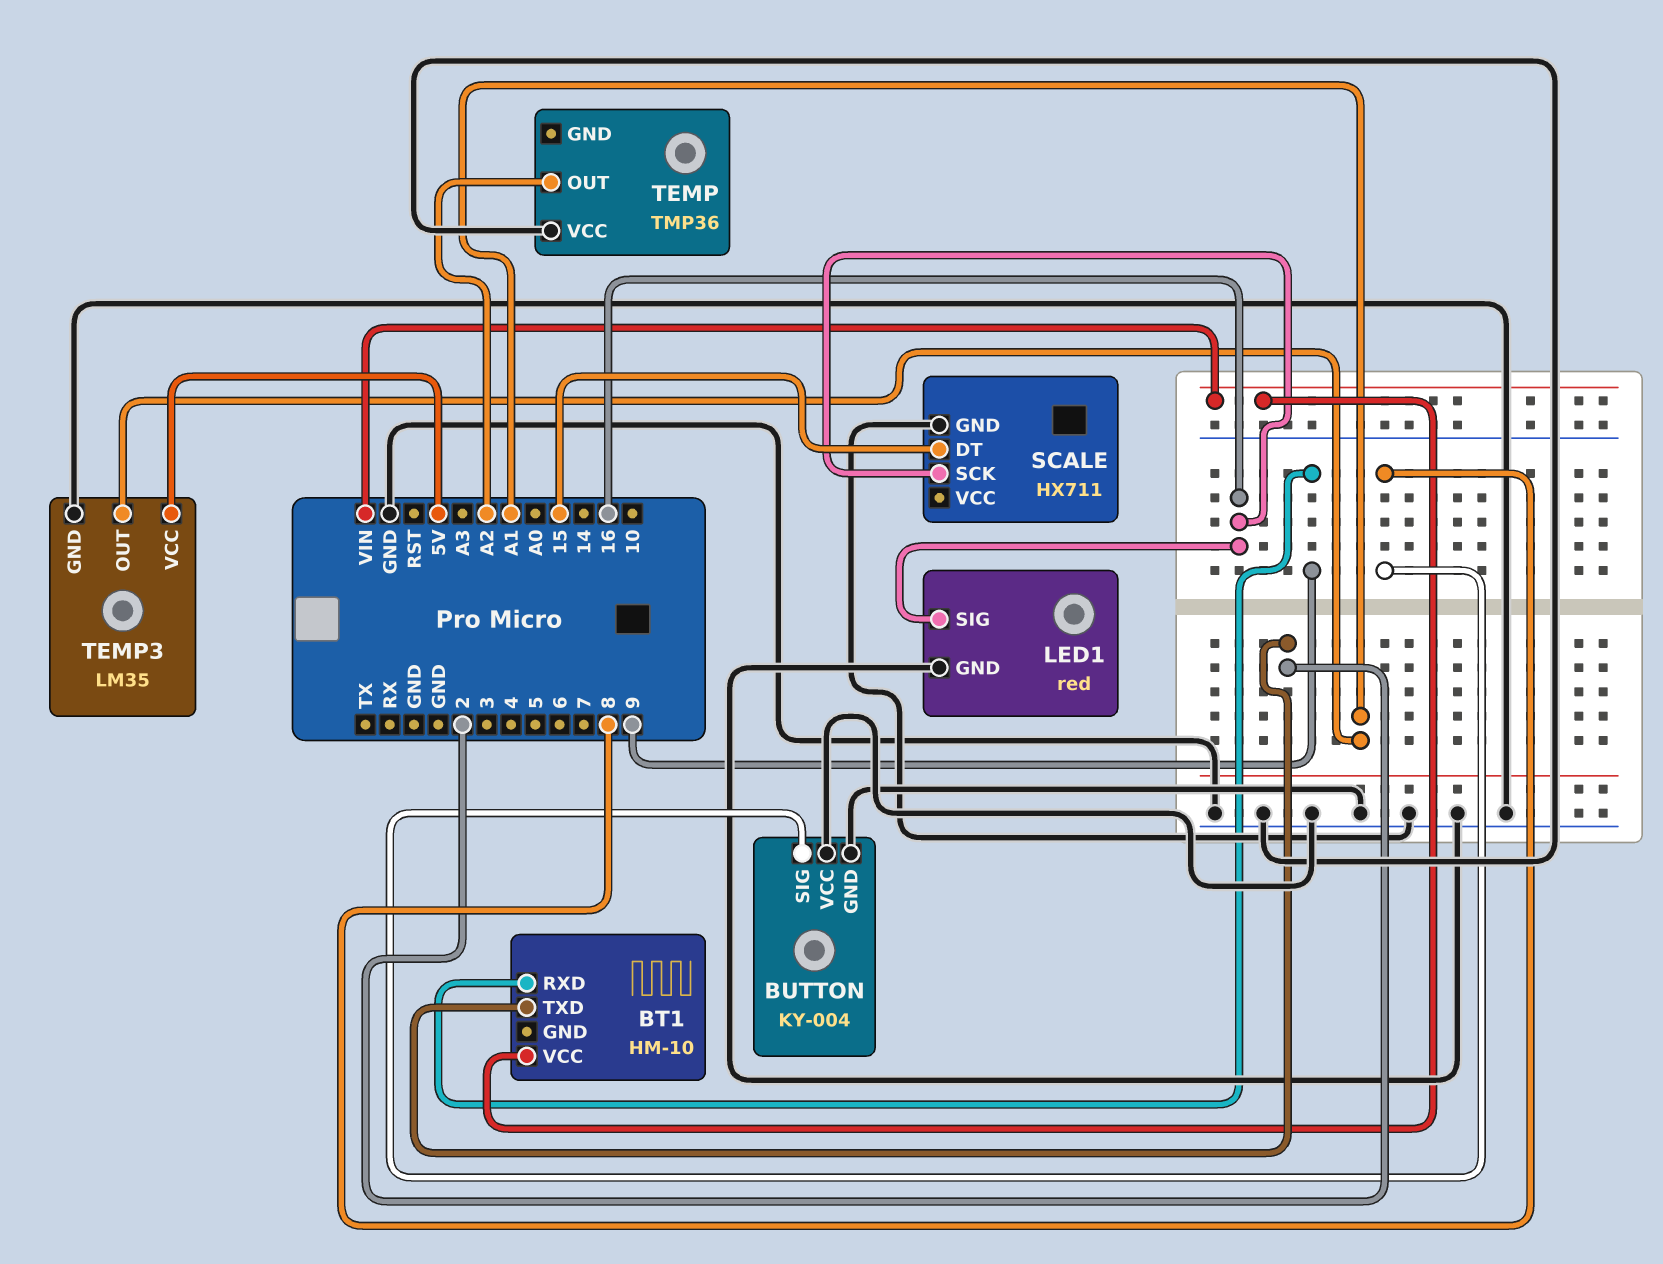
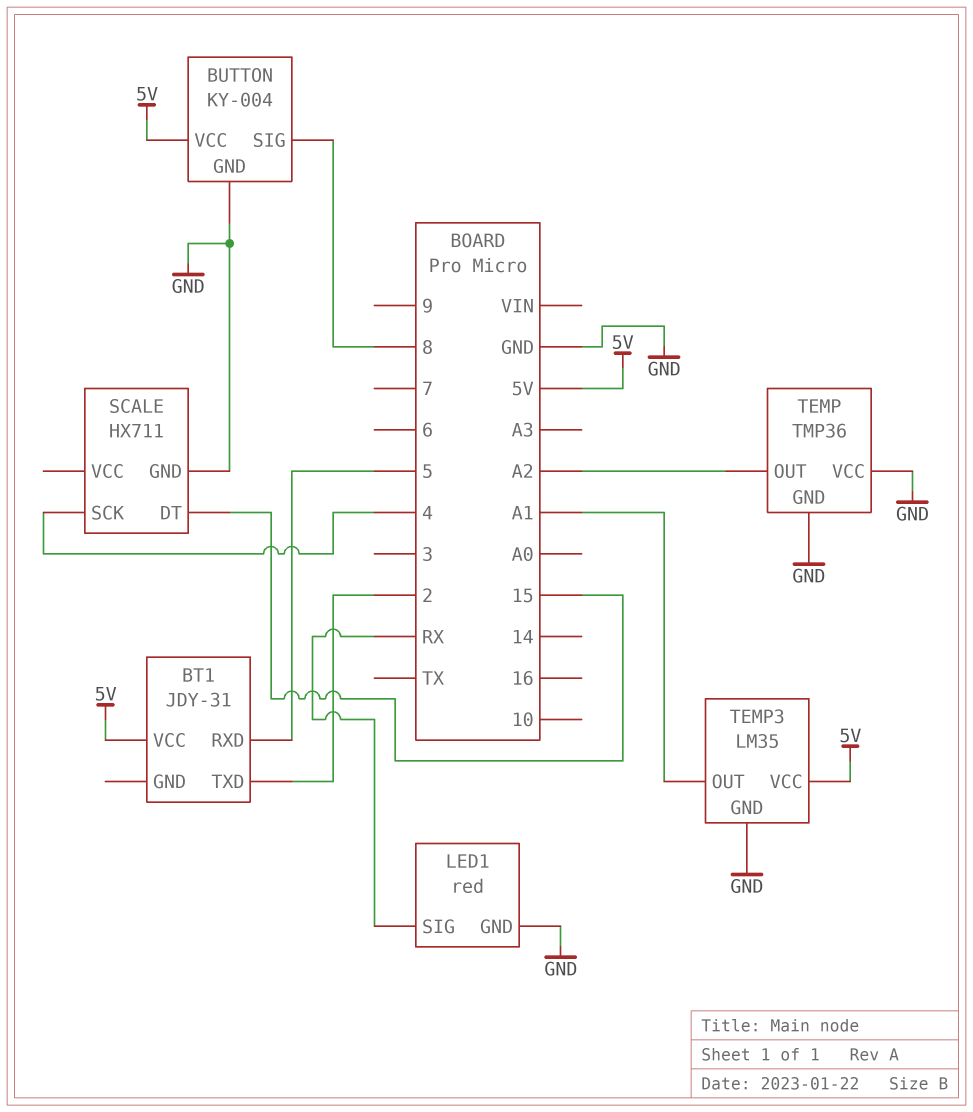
BT1: HM-10 -> JDY-31
BT1 pin RXD: 9 -> 5
BT1 pin VCC: VIN -> 5V
BUTTON pin VCC: GND -> 5V
LED1 pin SIG: 16 -> RX
SCALE pin SCK: 16 -> 4
TEMP pin GND: none -> GND

